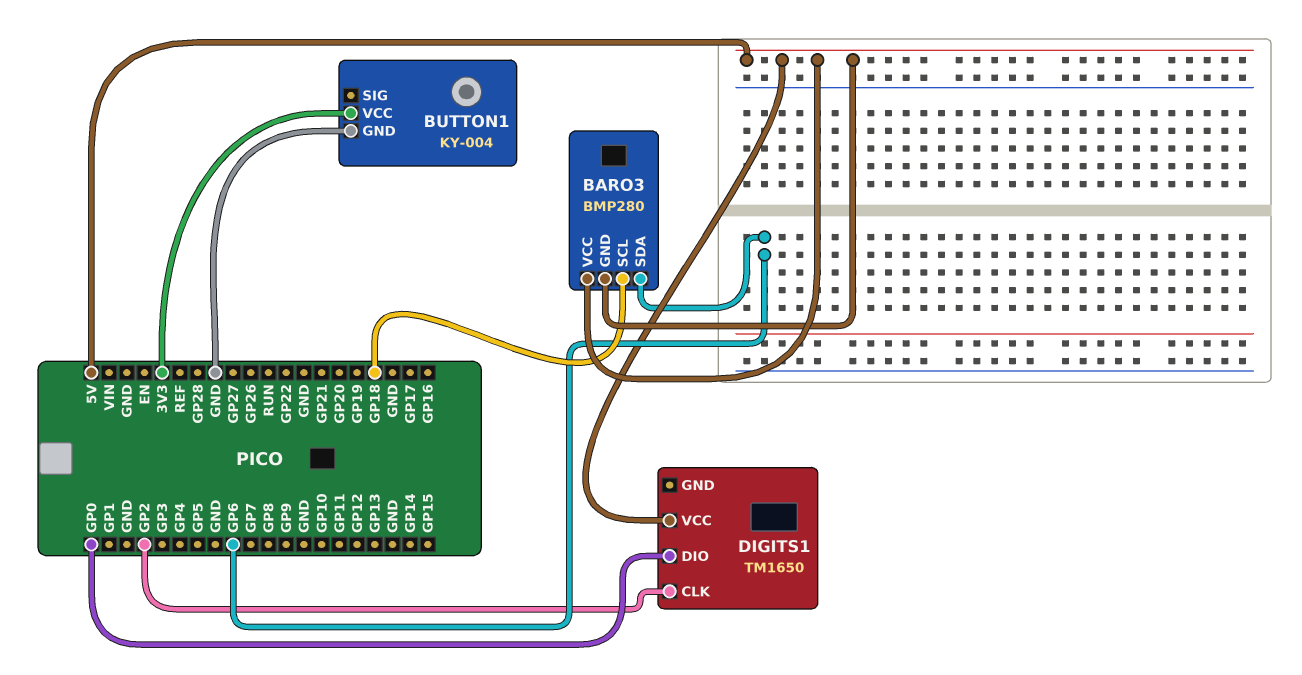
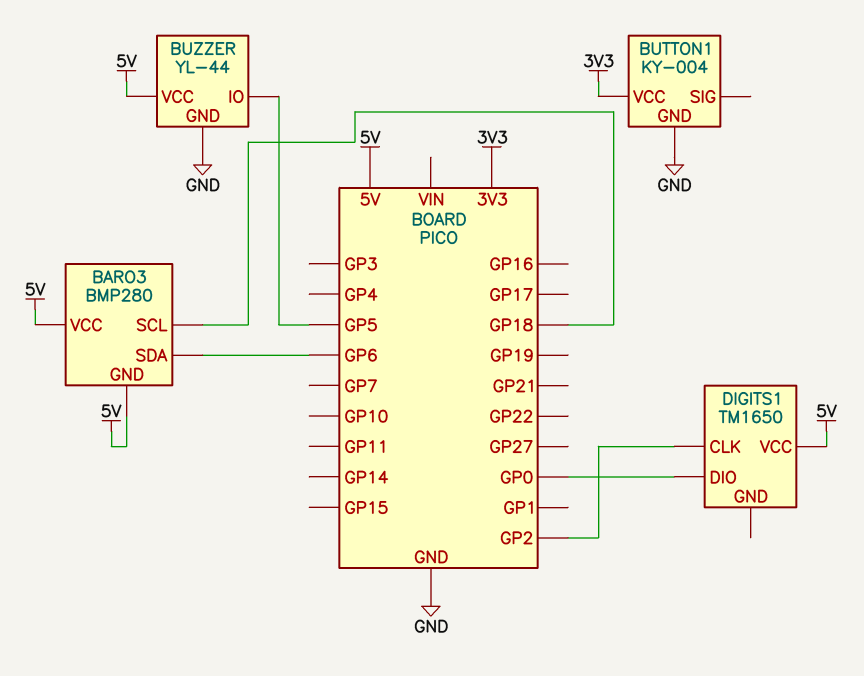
BUZZER: none -> YL-44
BUZZER pin GND: none -> GND
BUZZER pin IO: none -> GP5
BUZZER pin VCC: none -> 5V

